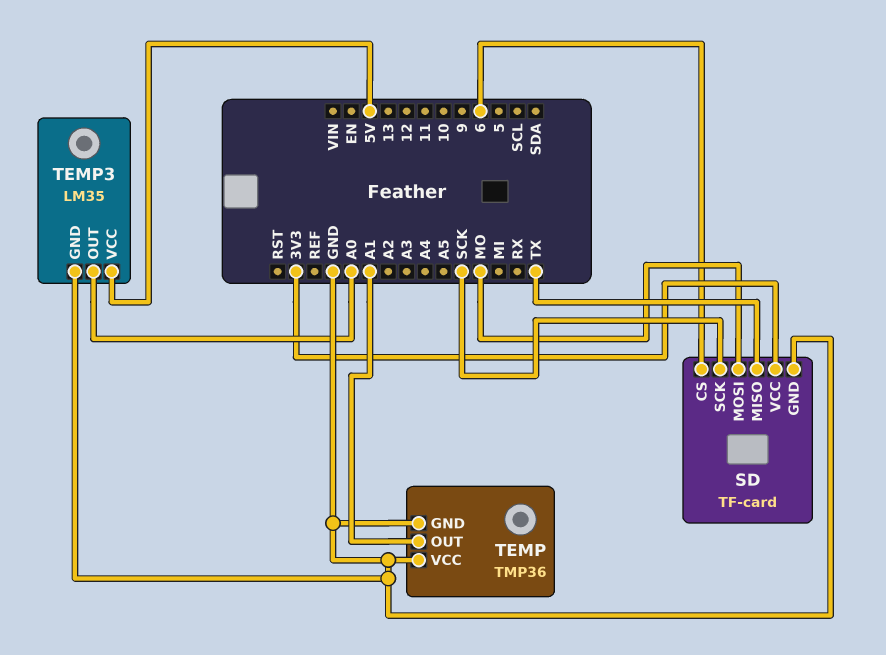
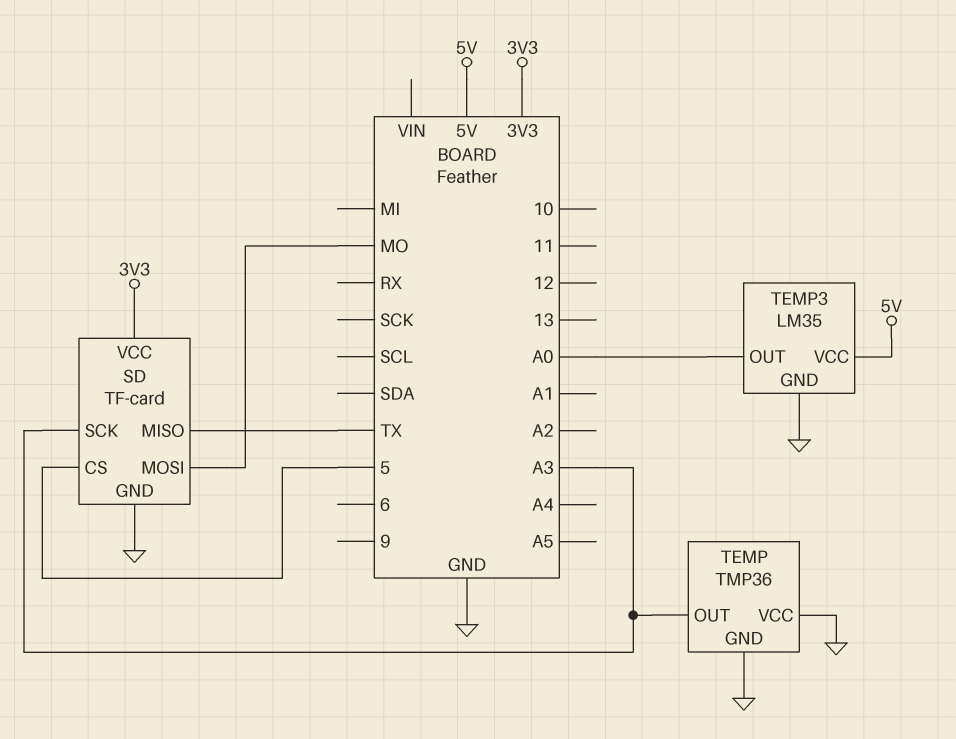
SD pin CS: 6 -> 5
SD pin SCK: SCK -> A3
TEMP pin OUT: A1 -> A3

